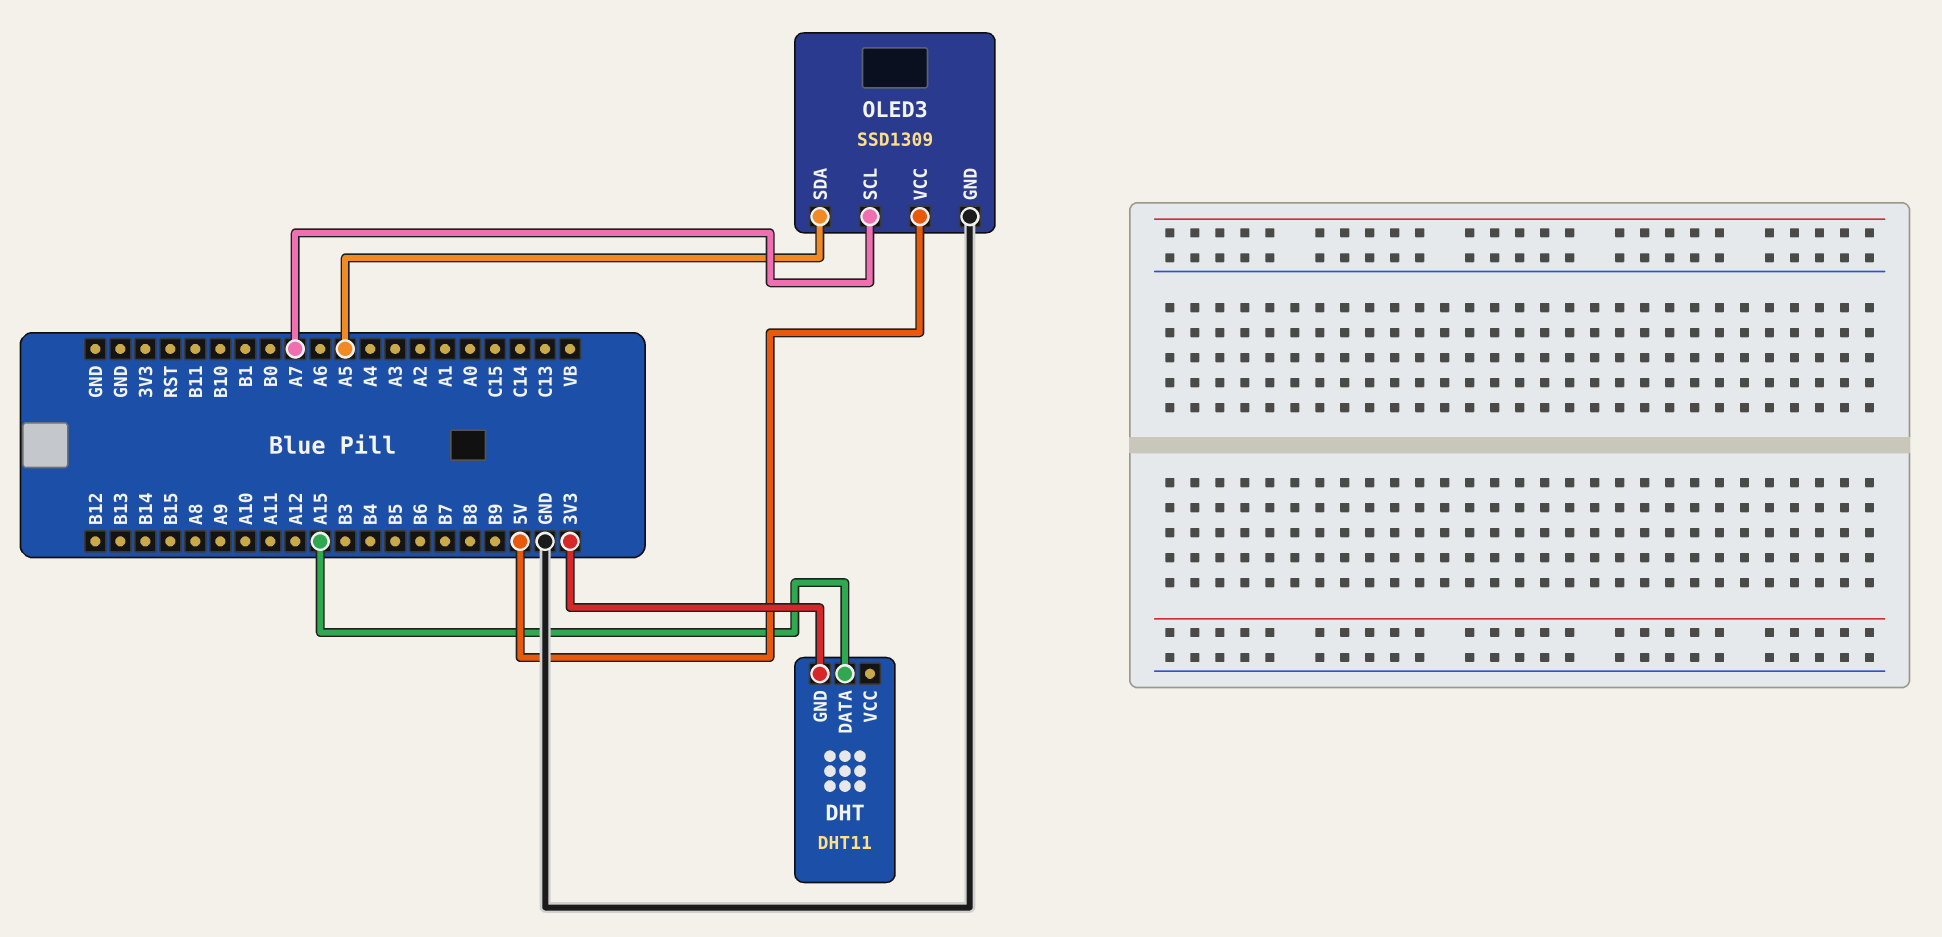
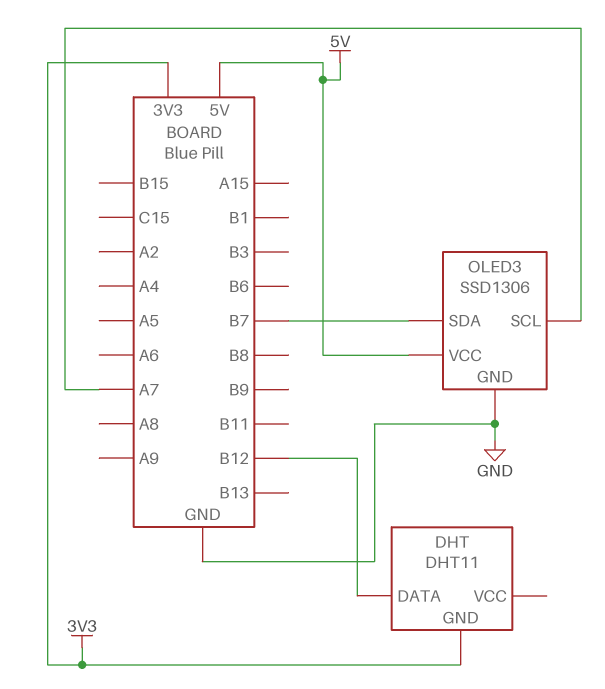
DHT pin DATA: A15 -> B12
OLED3: SSD1309 -> SSD1306
OLED3 pin SDA: A5 -> B7

